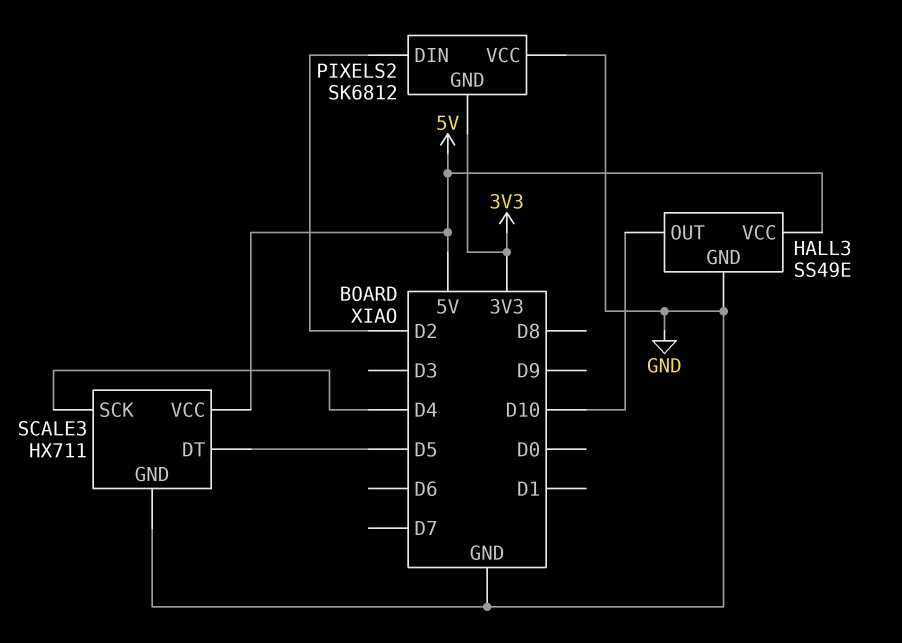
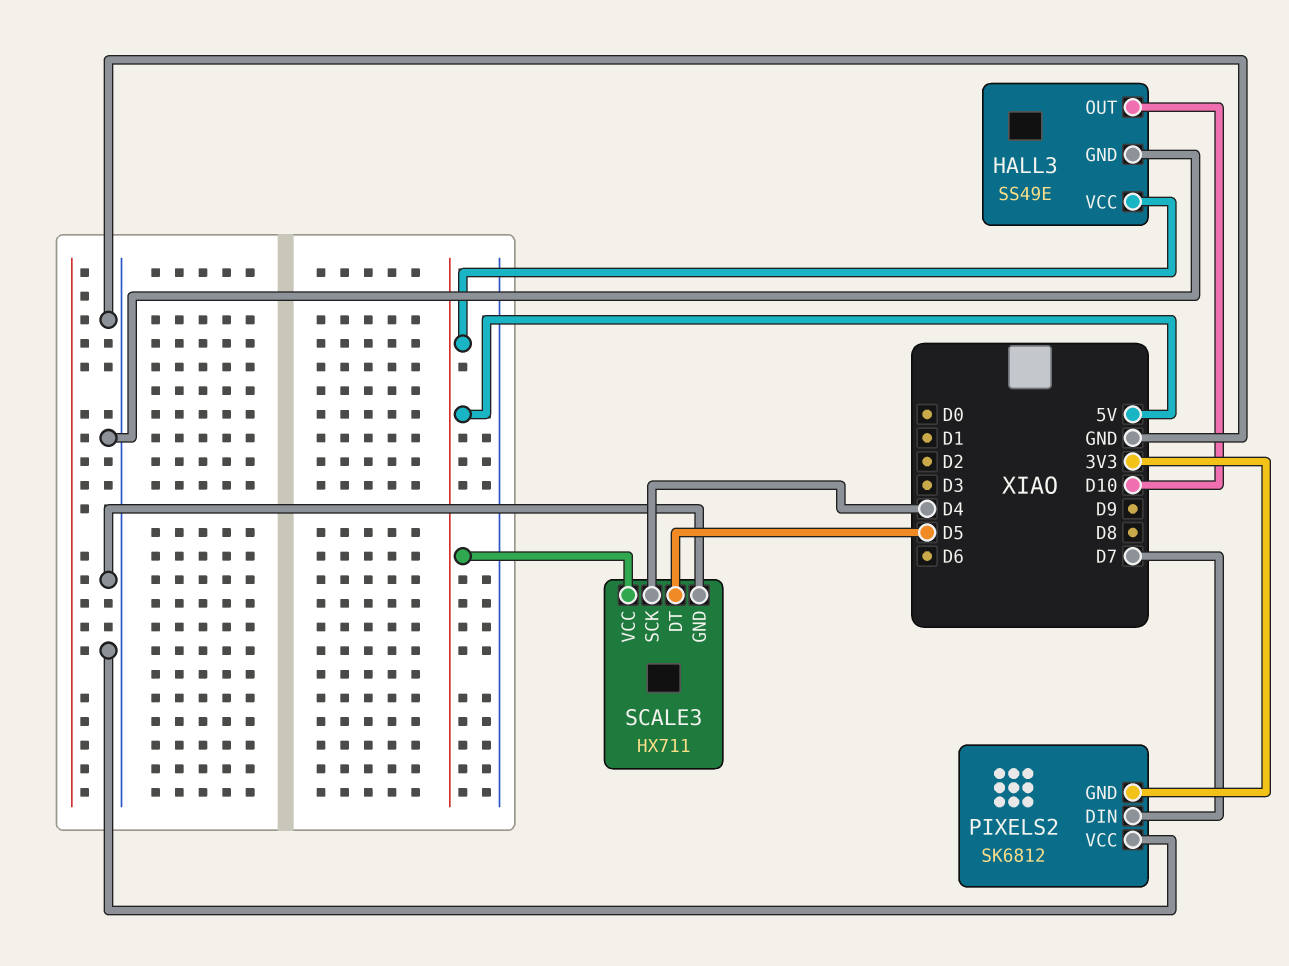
PIXELS2 pin DIN: D2 -> D7

